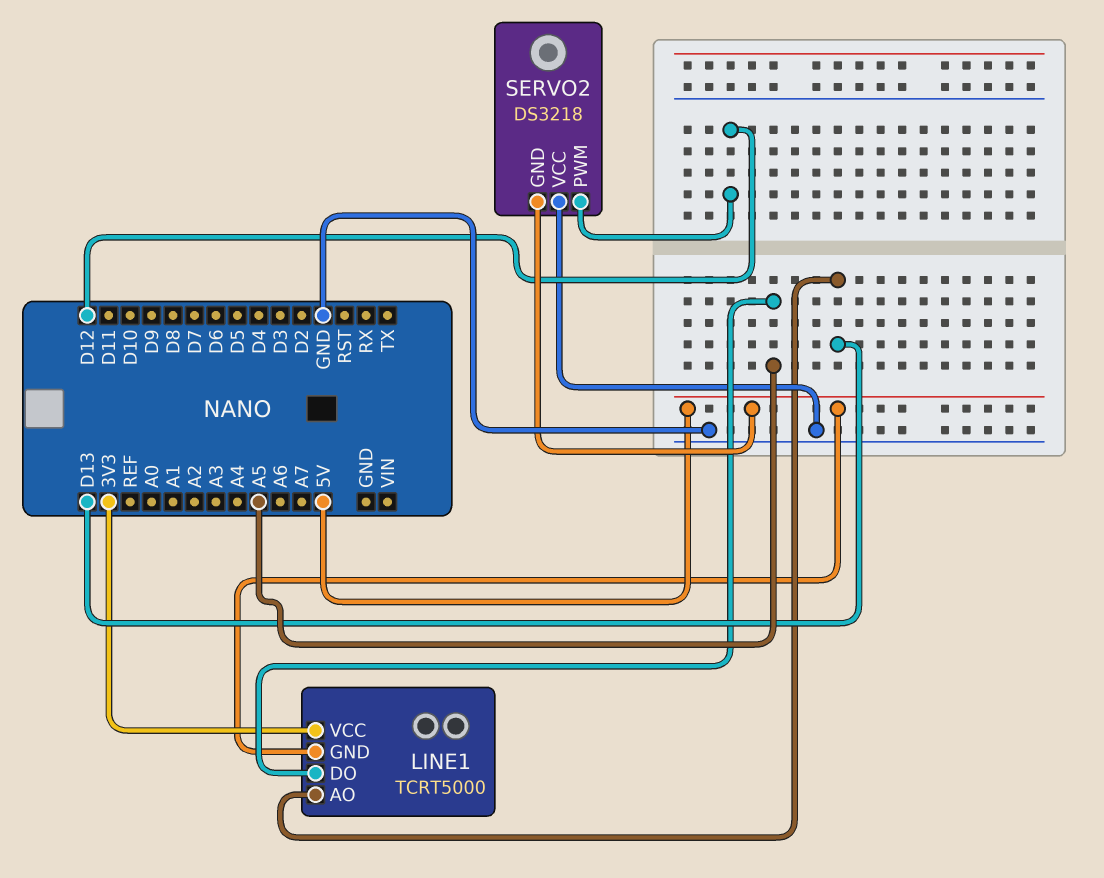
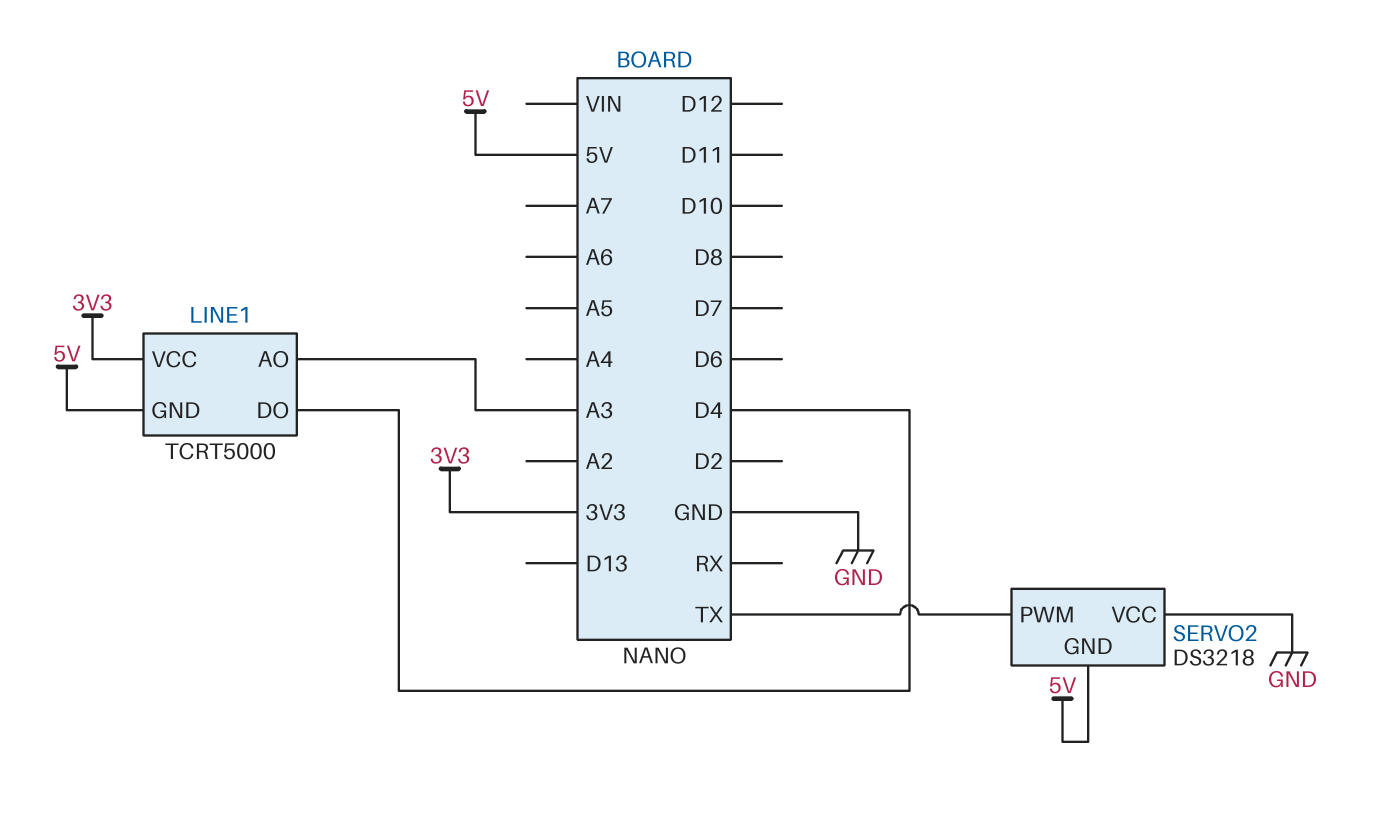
LINE1 pin AO: D13 -> A3
LINE1 pin DO: A5 -> D4
SERVO2 pin PWM: D12 -> TX

